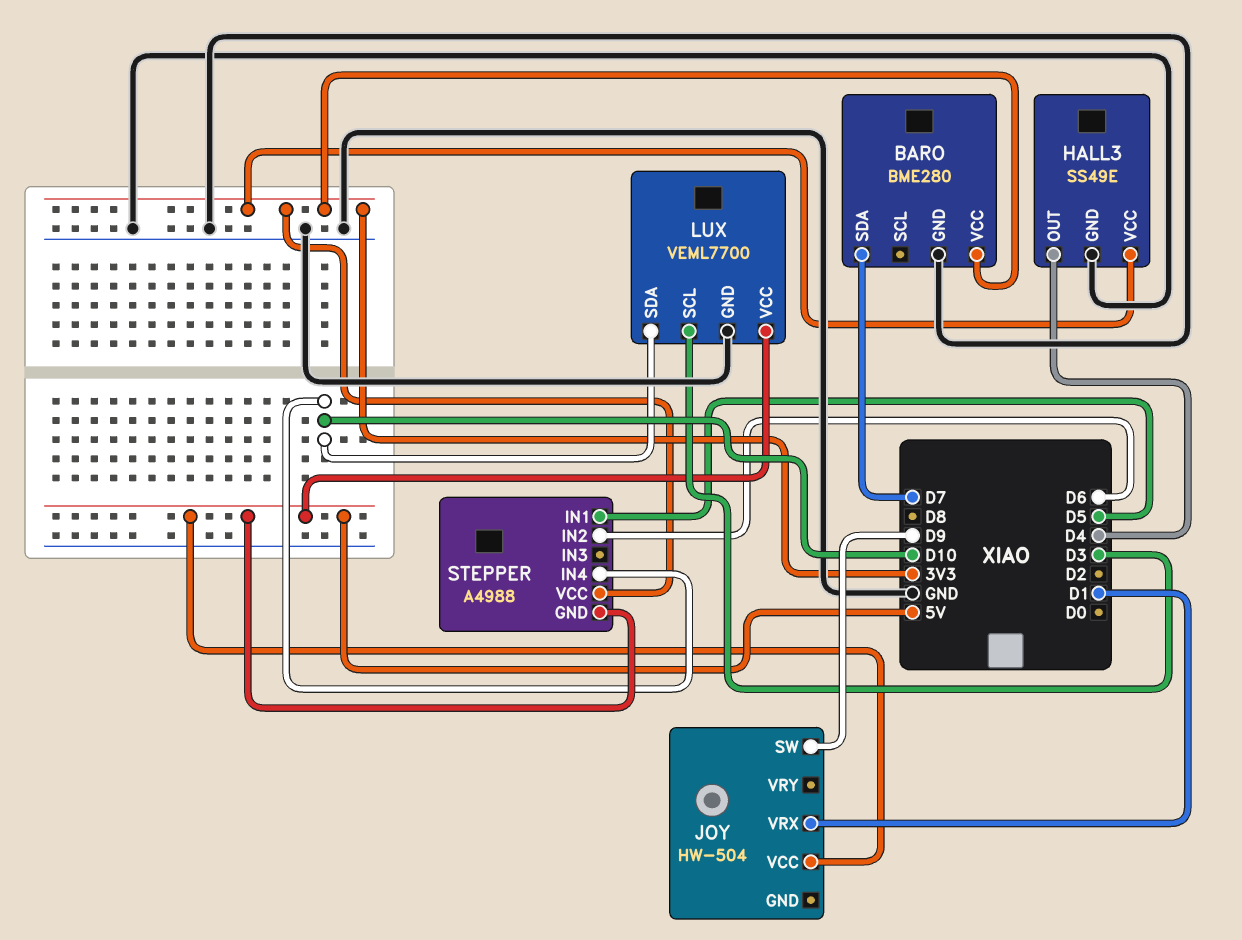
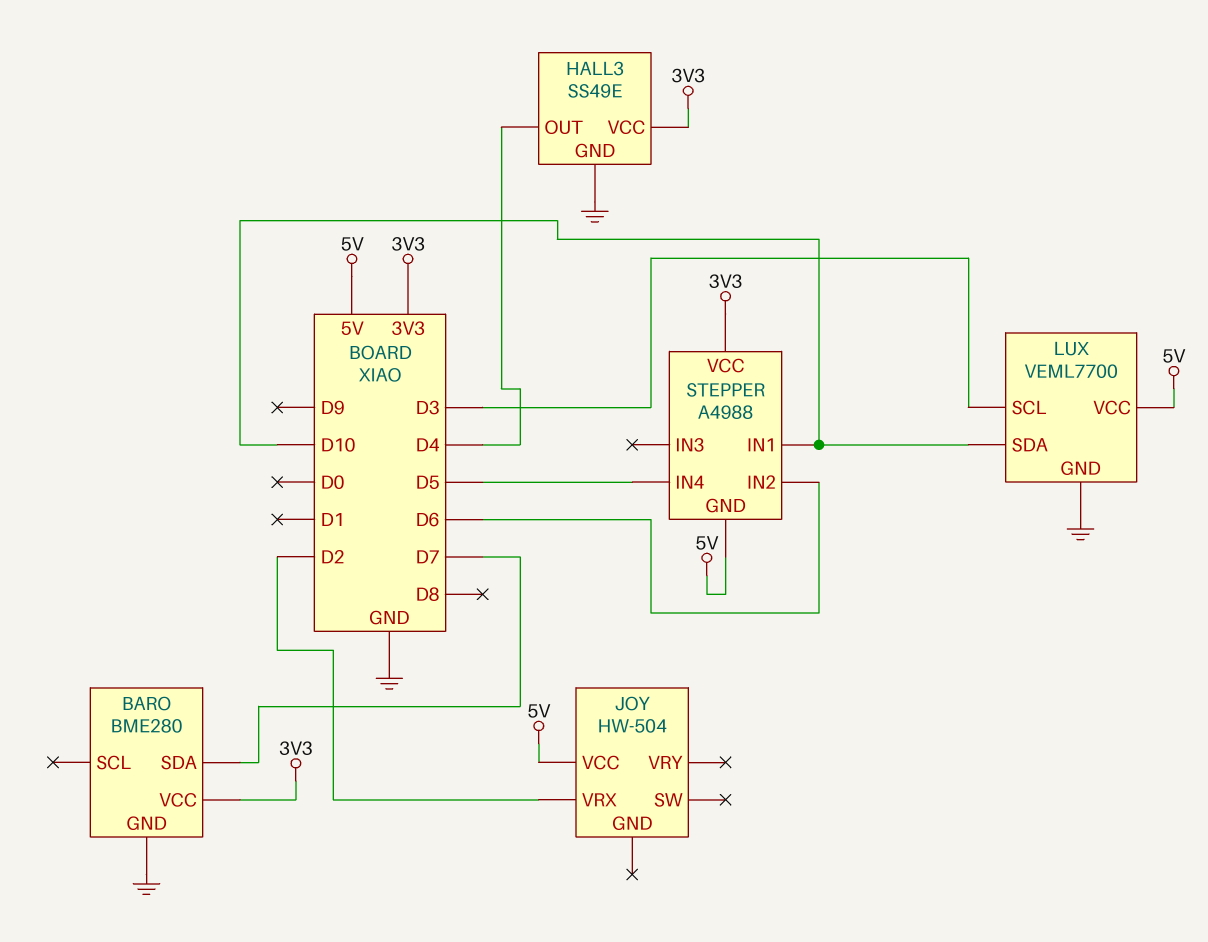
JOY pin SW: D9 -> none
JOY pin VRX: D1 -> D2
STEPPER pin IN1: D5 -> D10
STEPPER pin IN4: D10 -> D5

